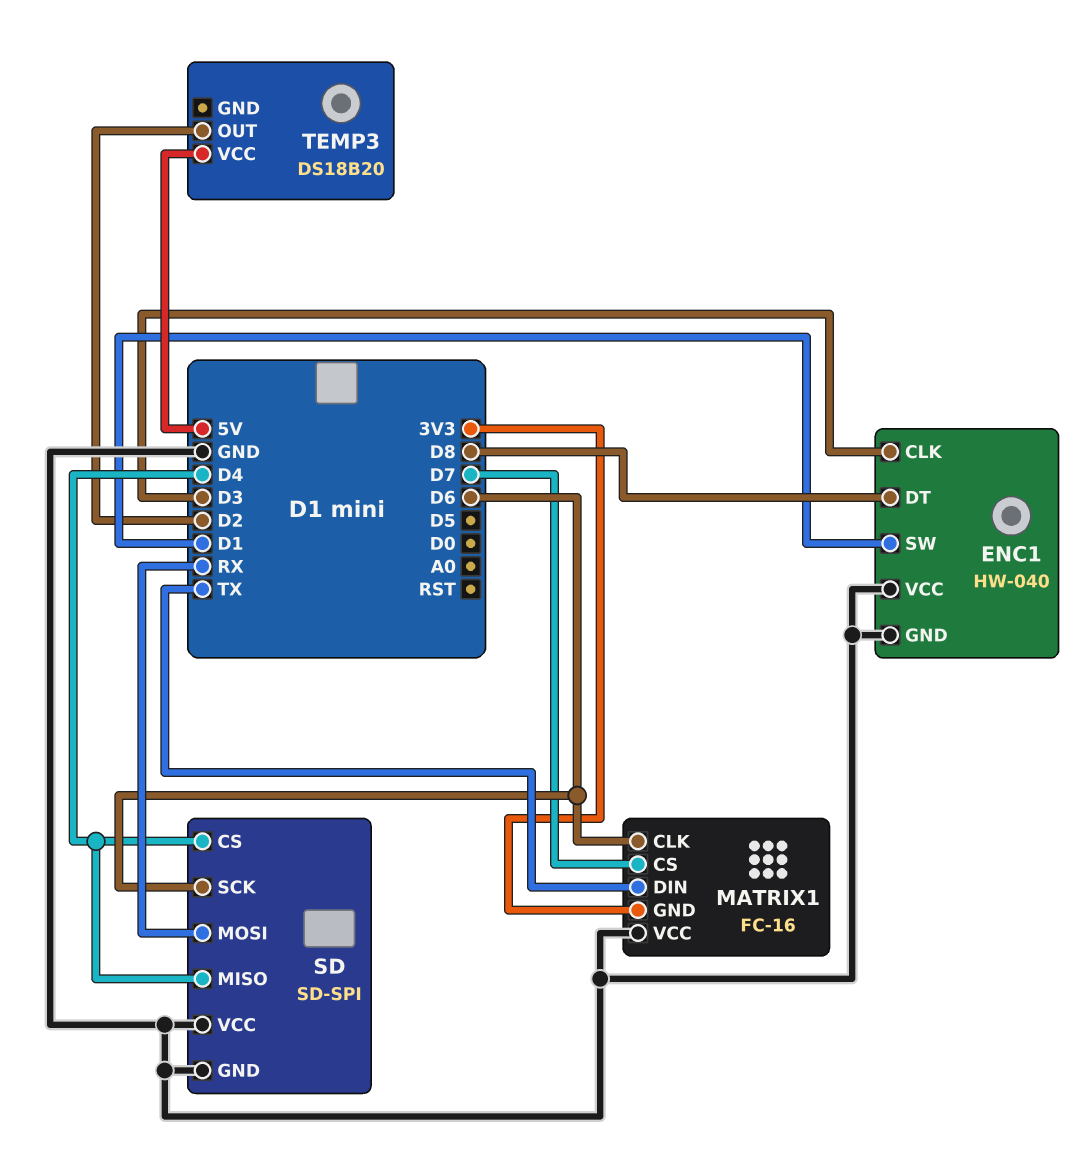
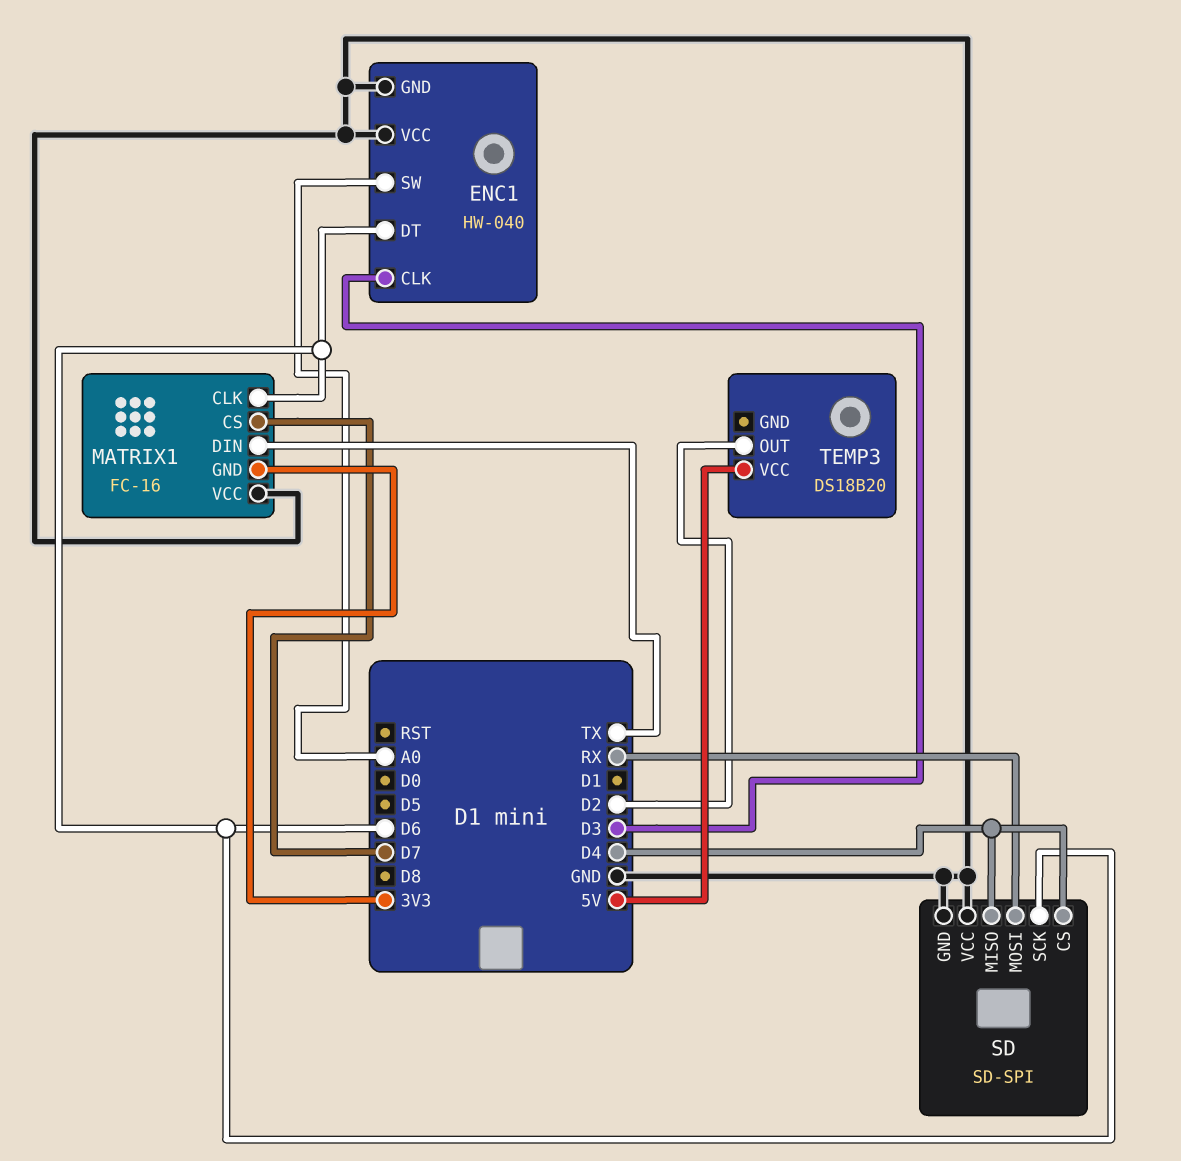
ENC1 pin DT: D8 -> D6
ENC1 pin SW: D1 -> A0

